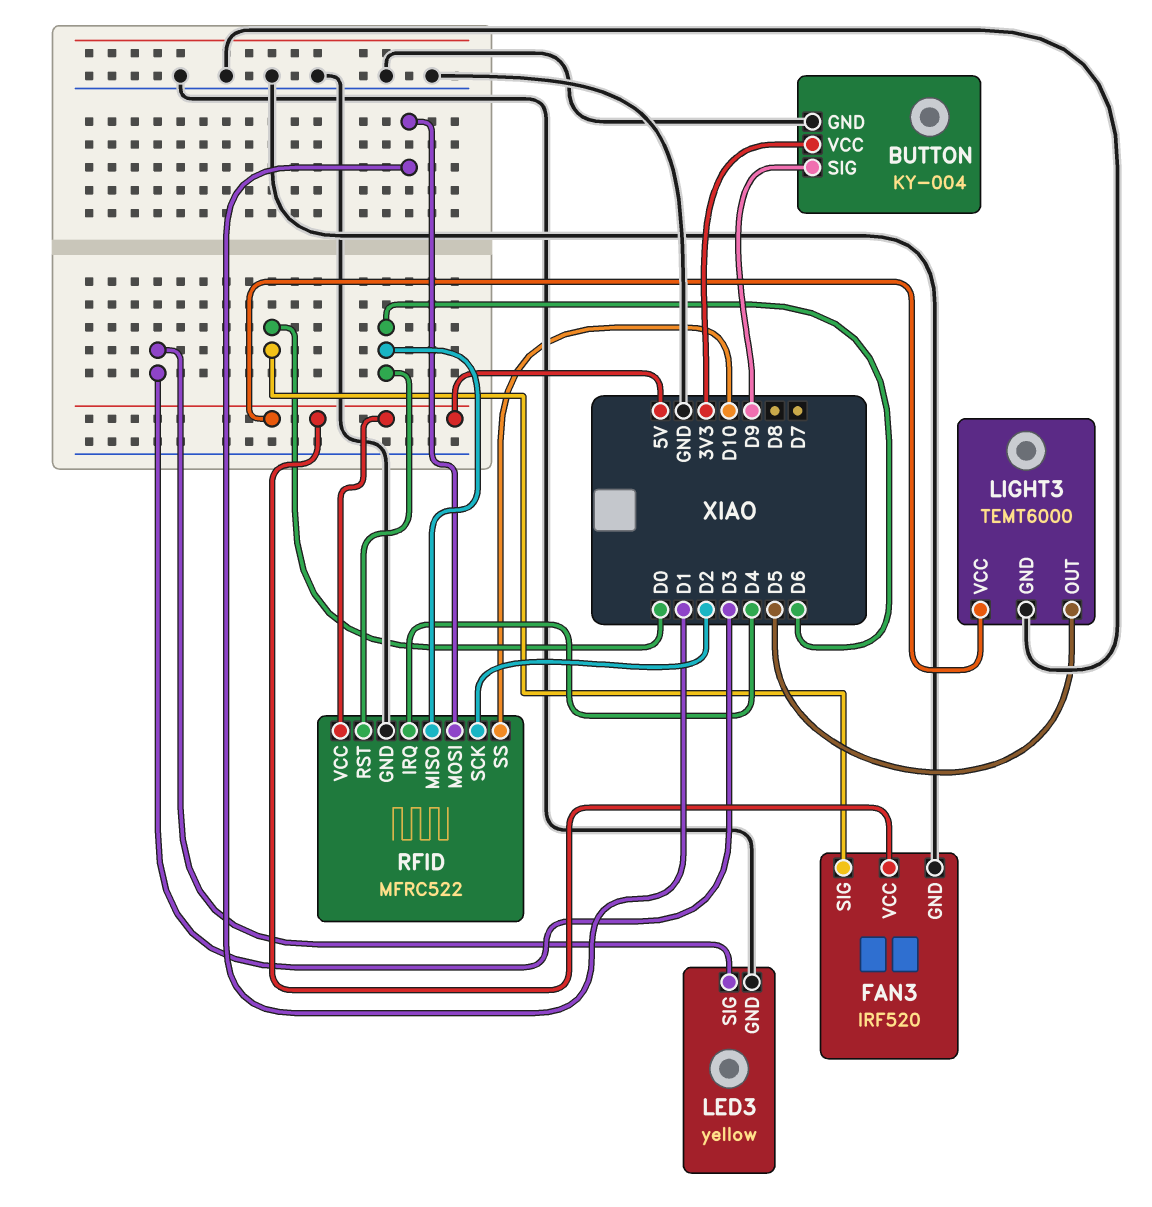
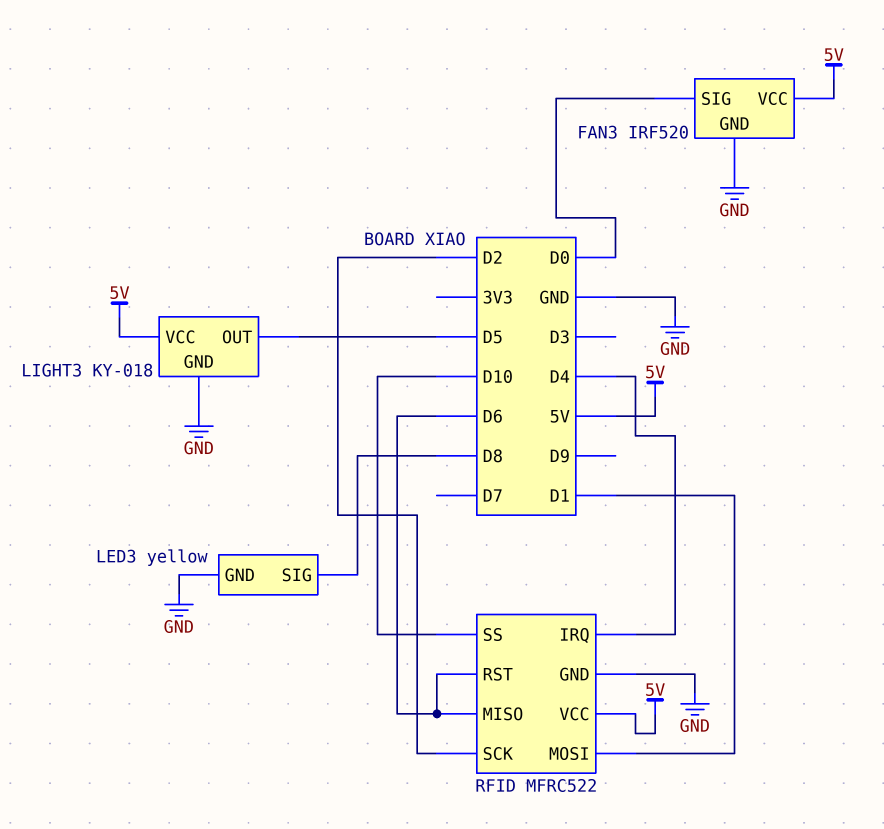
BUTTON: KY-004 -> none
BUTTON pin GND: GND -> none
BUTTON pin SIG: D9 -> none
BUTTON pin VCC: 3V3 -> none
LED3 pin SIG: D3 -> D8
LIGHT3: TEMT6000 -> KY-018

